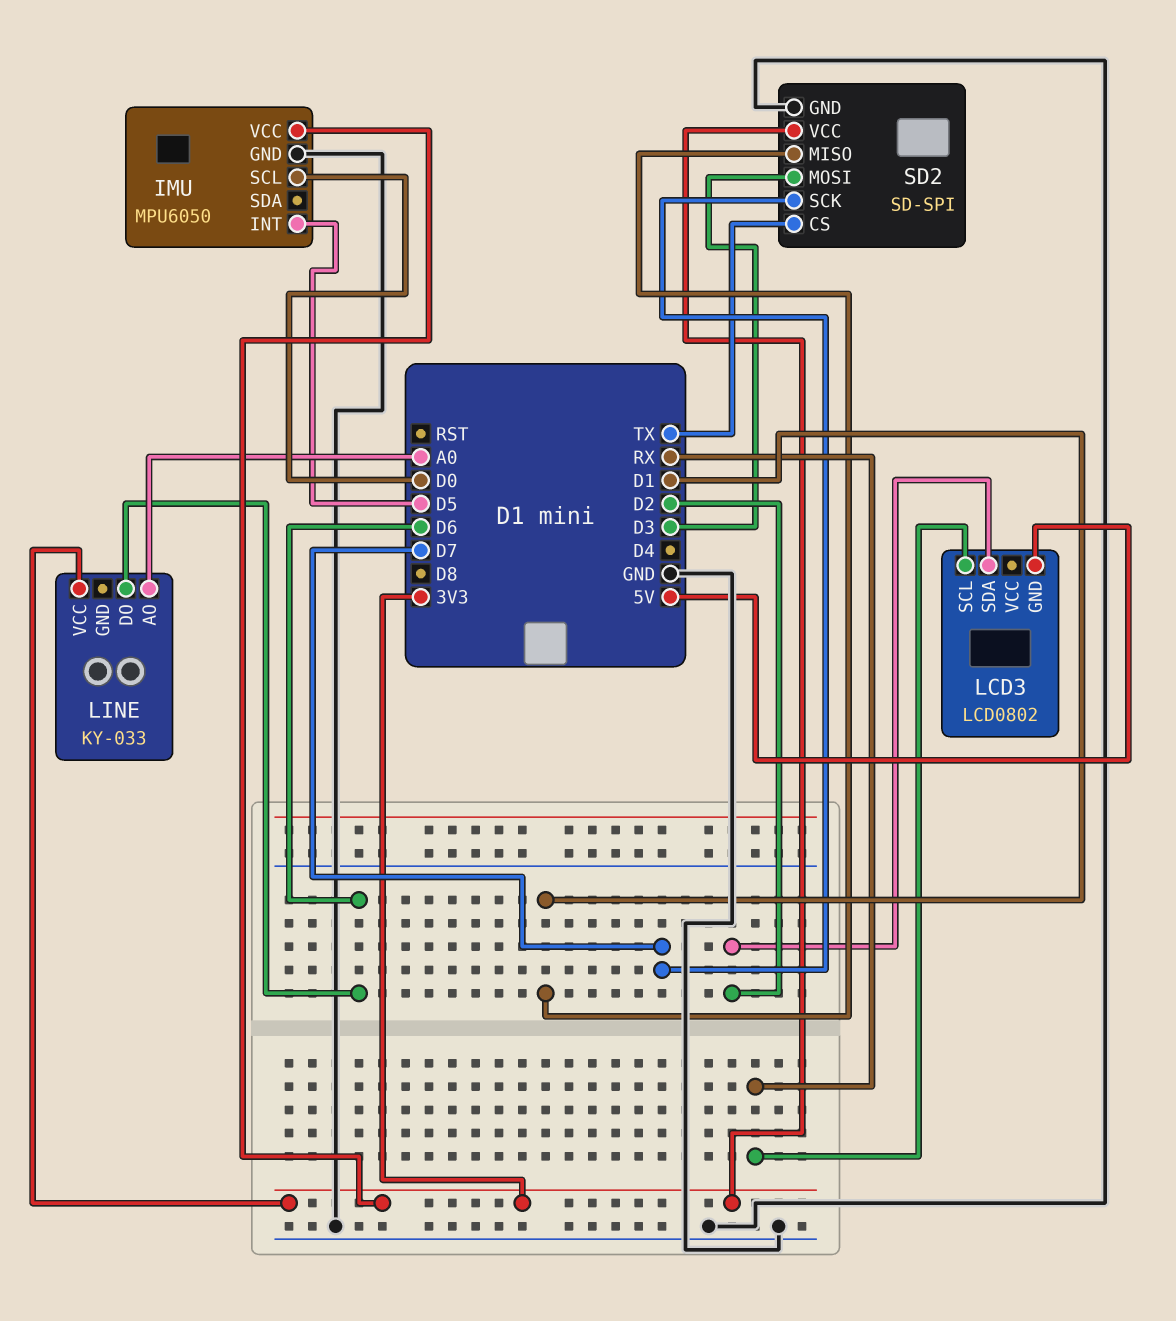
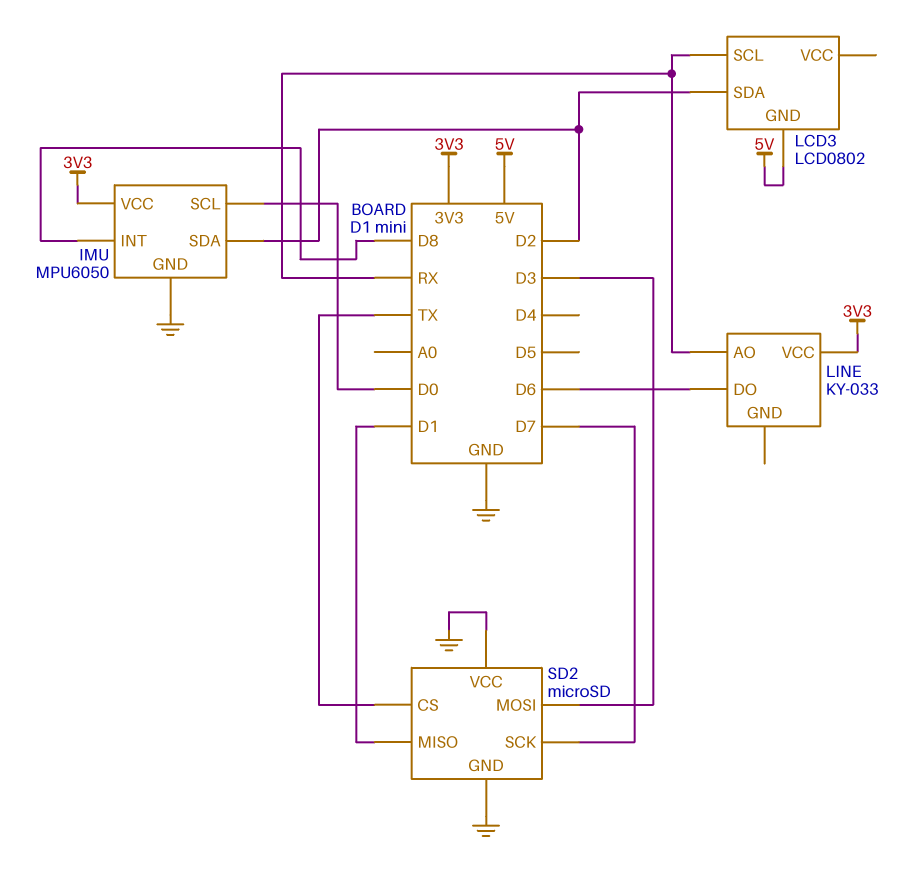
IMU pin INT: D5 -> D8
IMU pin SDA: none -> D2
LINE pin AO: A0 -> RX
SD2: SD-SPI -> microSD
SD2 pin VCC: 3V3 -> GND

